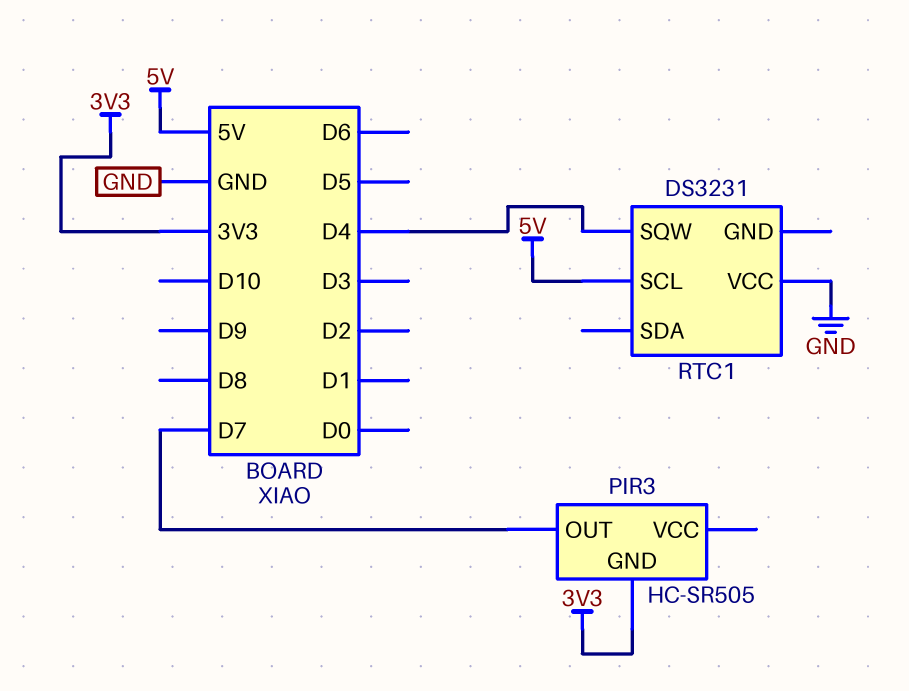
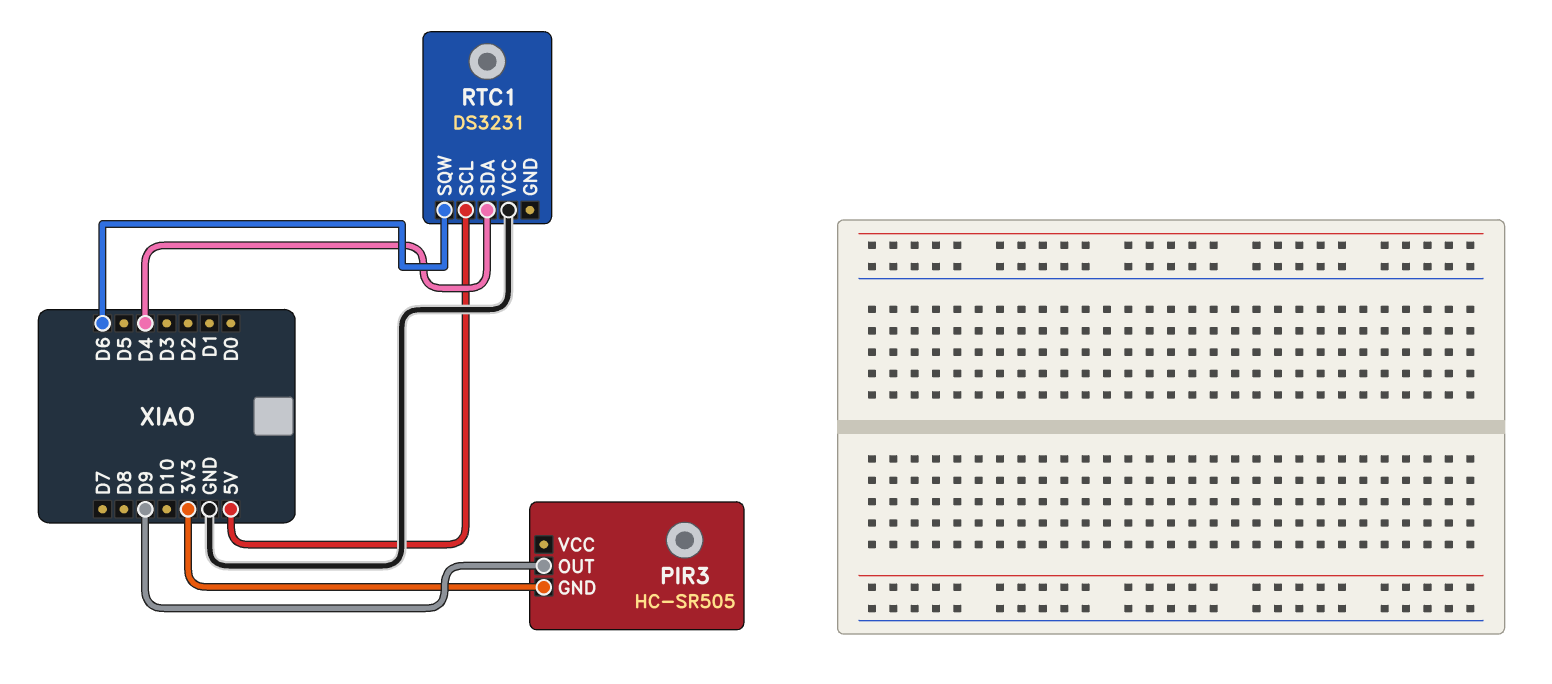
PIR3 pin OUT: D7 -> D9
RTC1 pin SDA: none -> D4
RTC1 pin SQW: D4 -> D6

